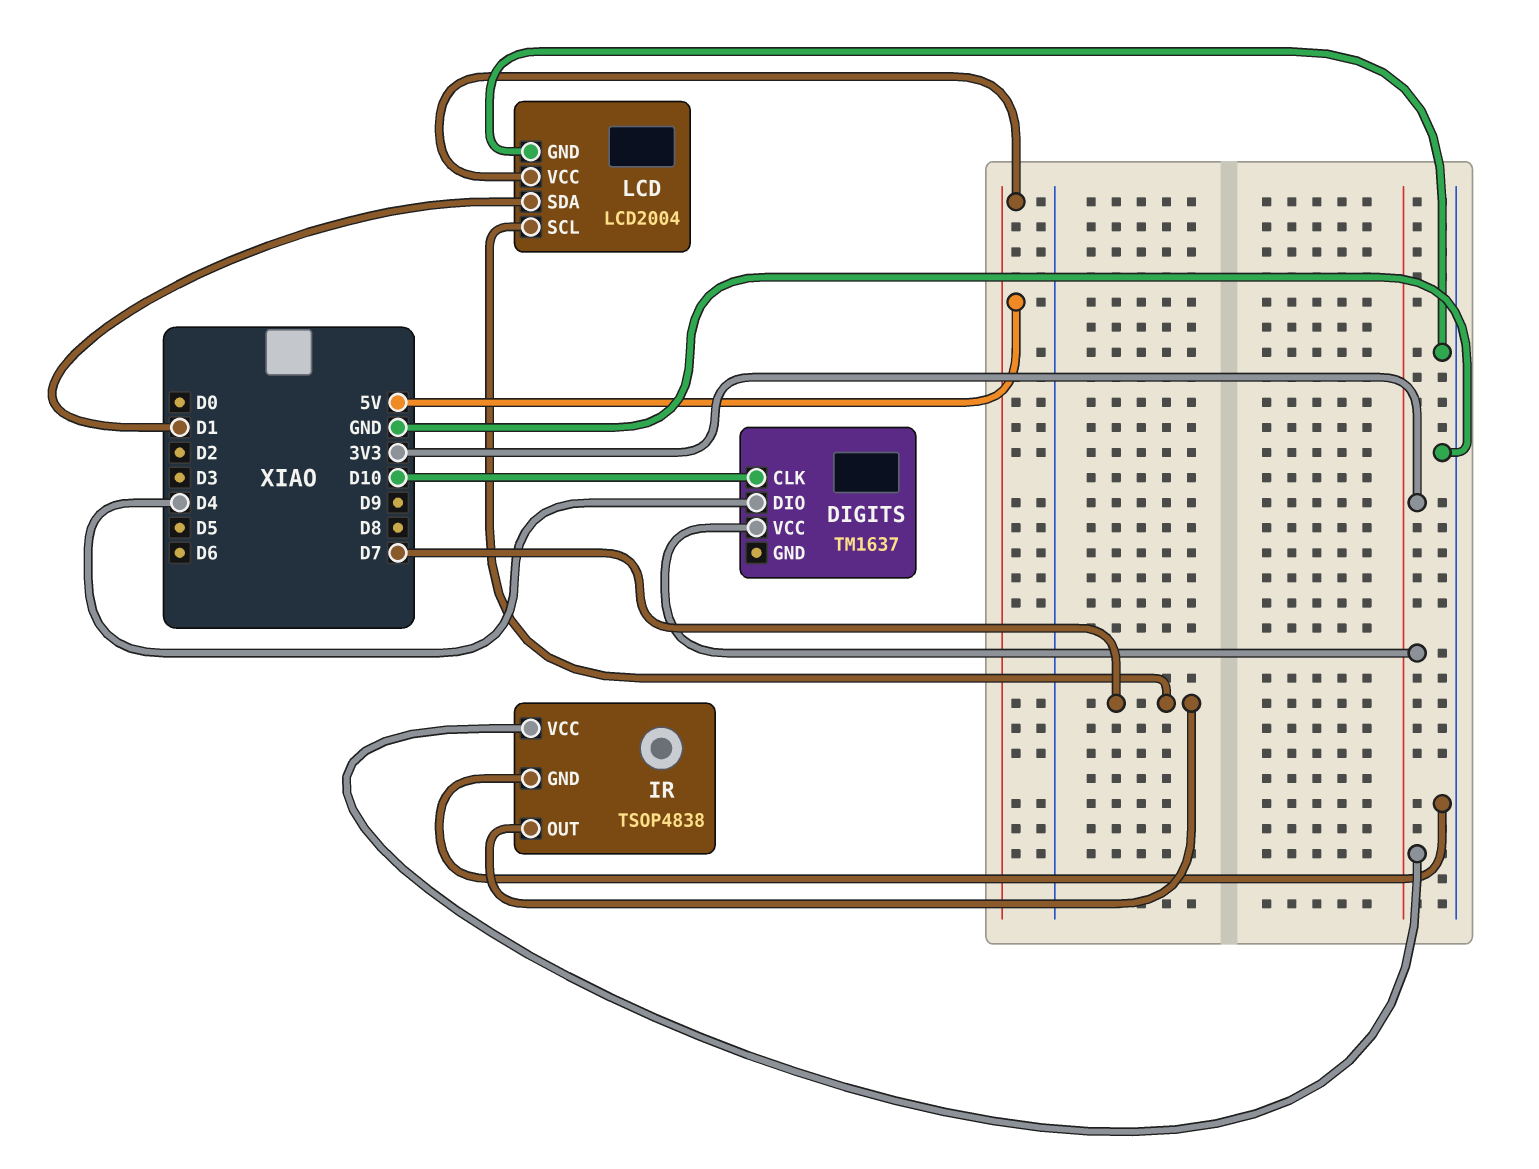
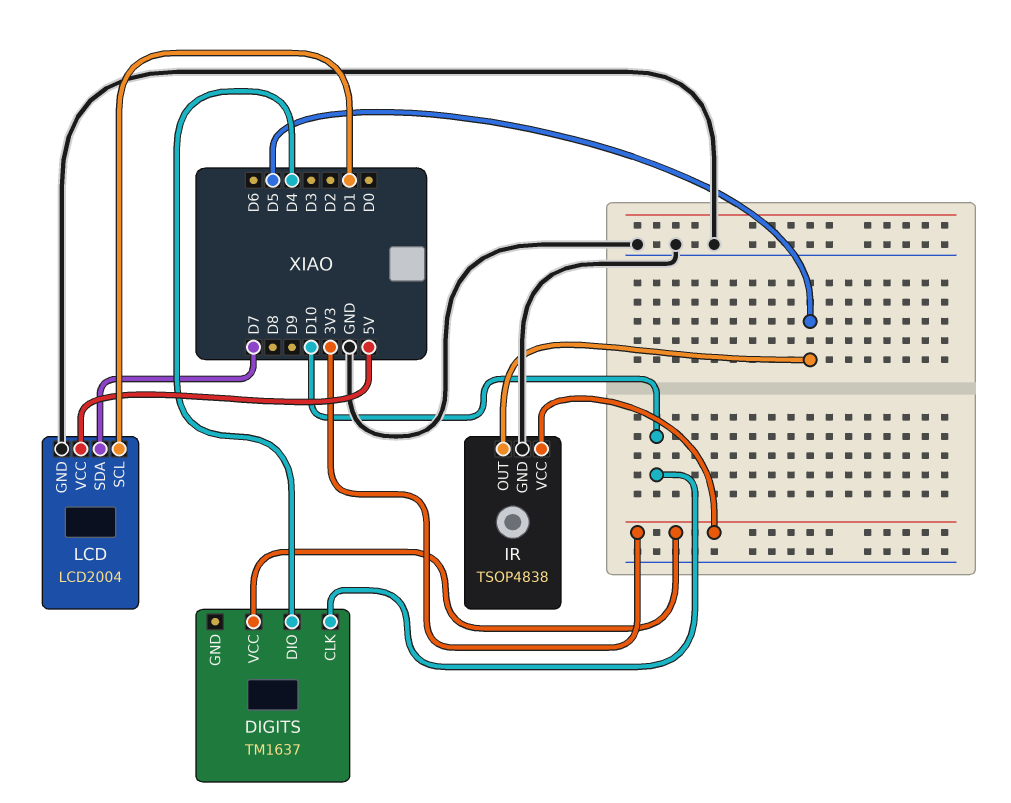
IR pin OUT: D7 -> D5
LCD pin SCL: D7 -> D1
LCD pin SDA: D1 -> D7

